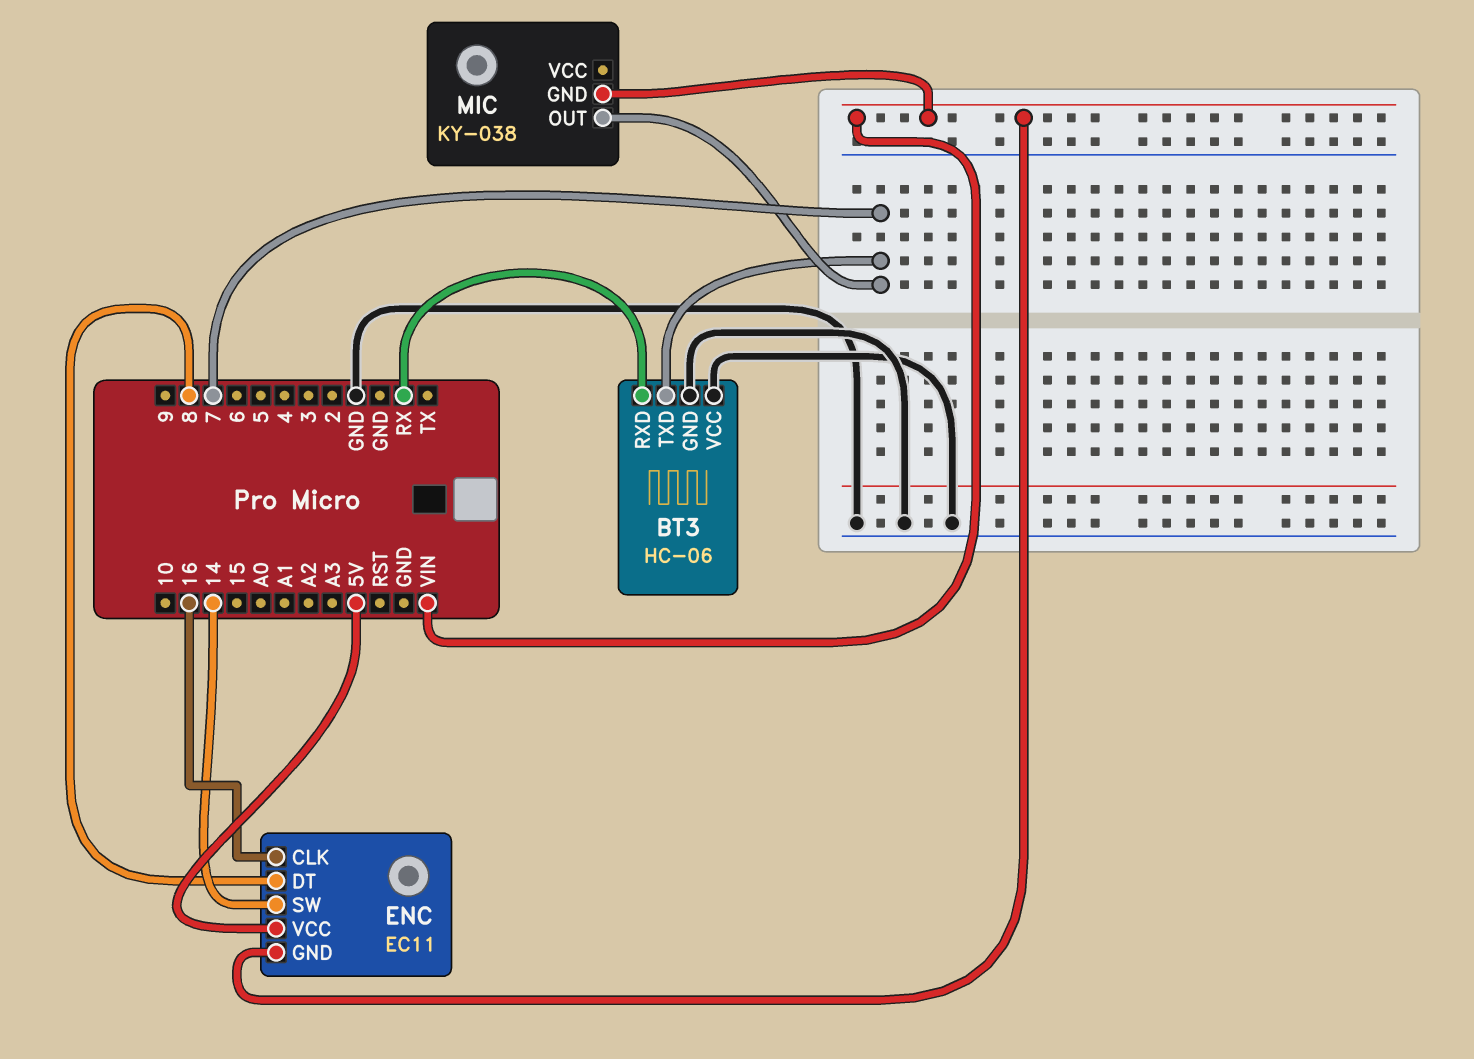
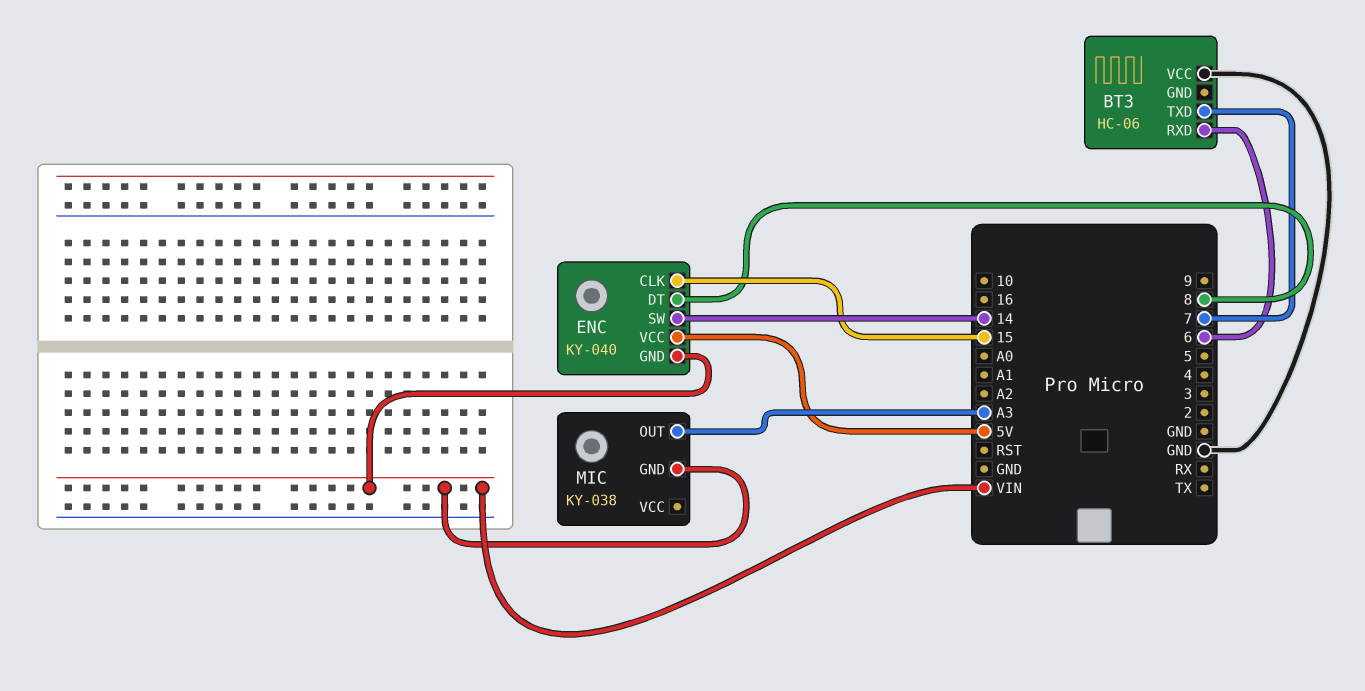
BT3 pin GND: GND -> none
BT3 pin RXD: RX -> 6
ENC: EC11 -> KY-040
ENC pin CLK: 16 -> 15
MIC pin OUT: 7 -> A3

